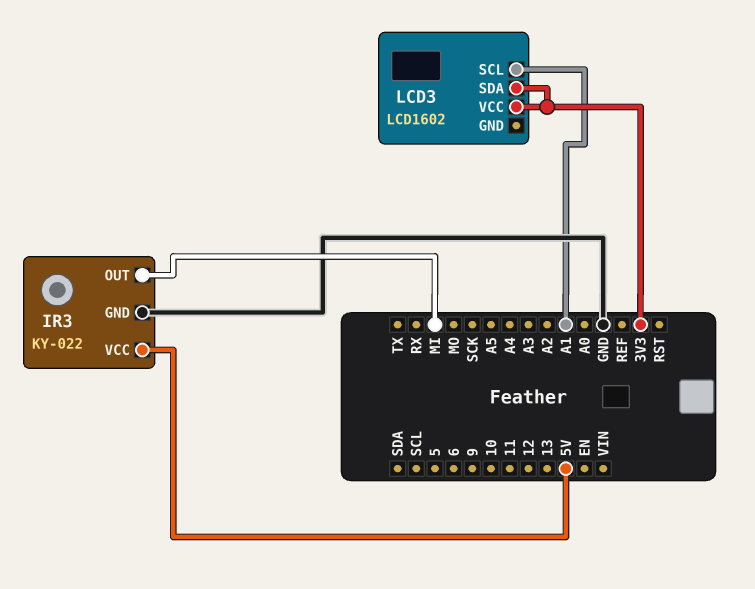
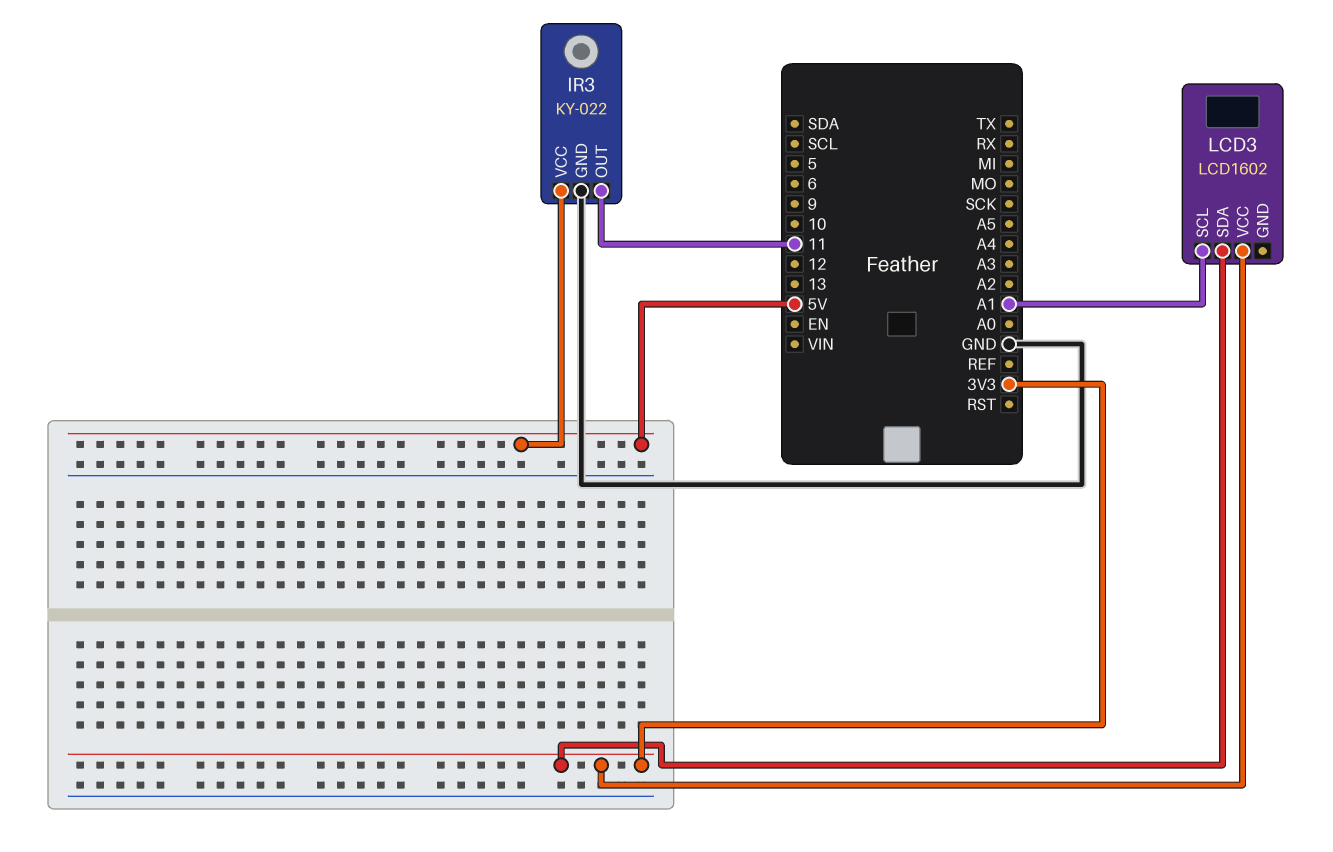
IR3 pin OUT: MI -> 11

